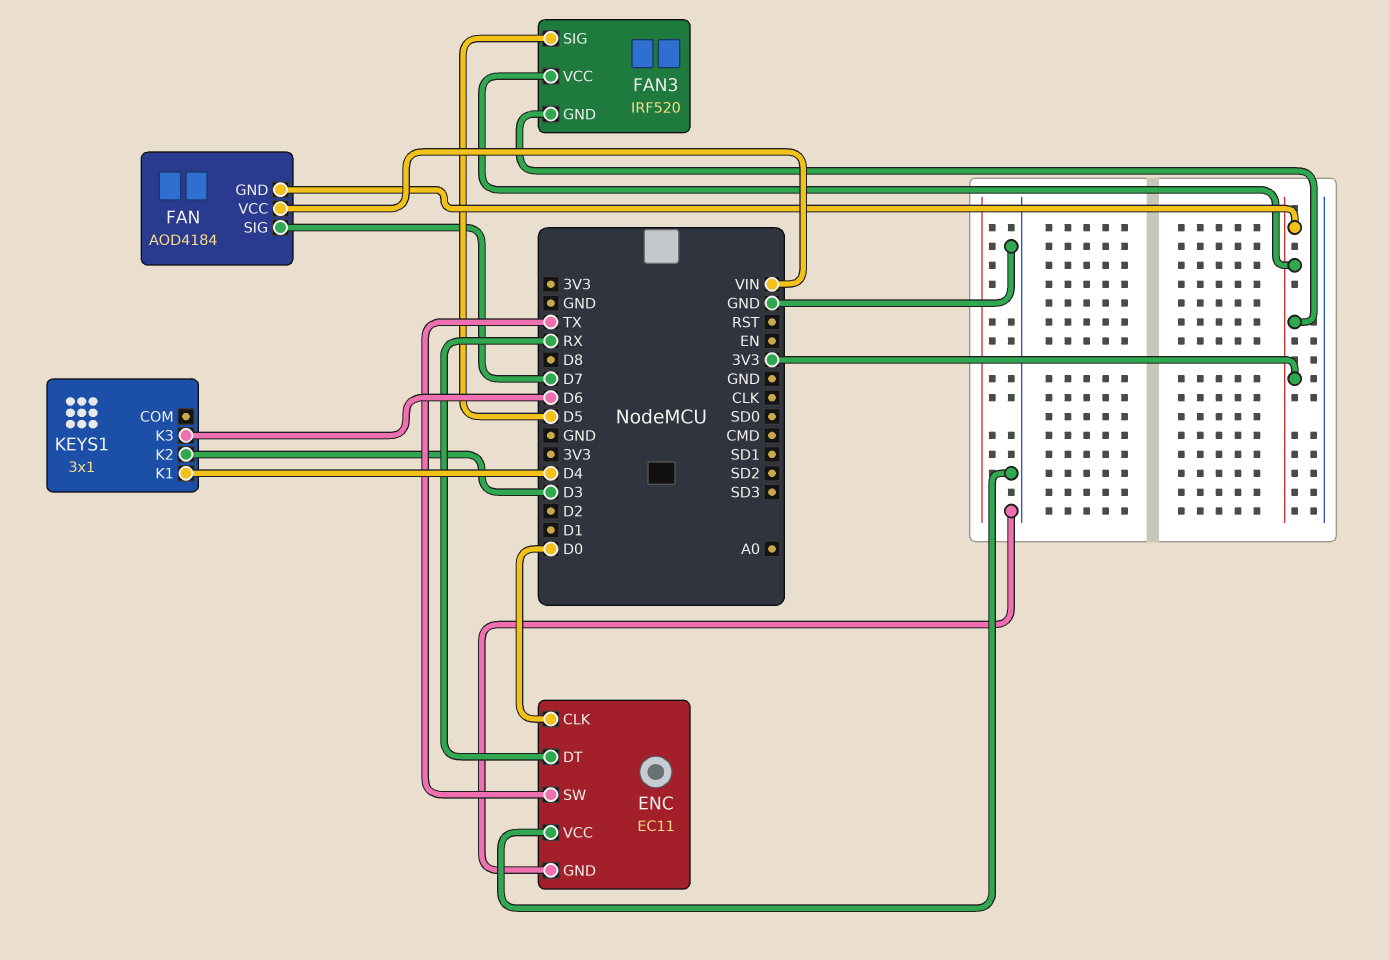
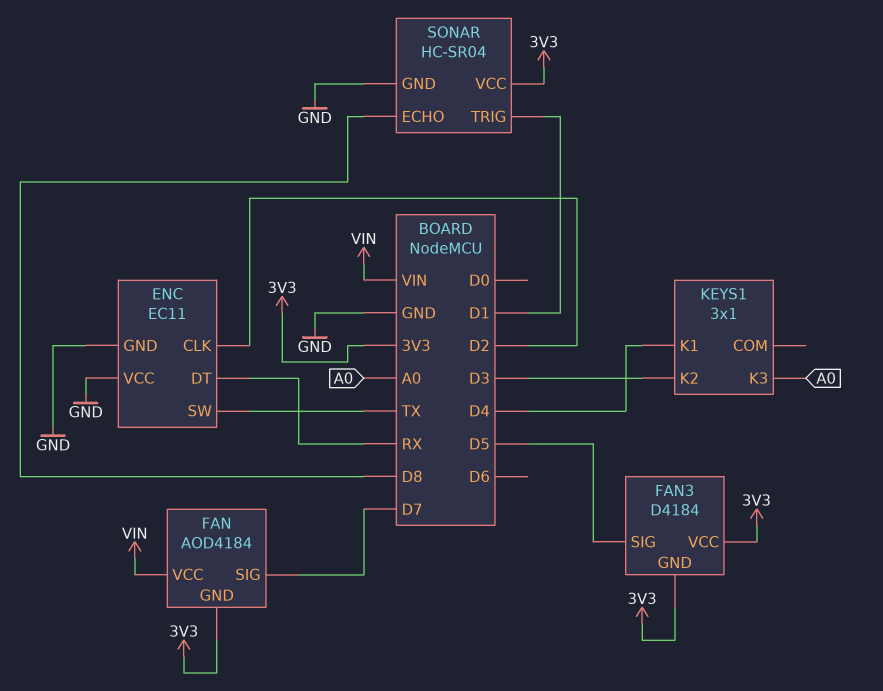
ENC pin CLK: D0 -> D2
FAN3: IRF520 -> D4184
KEYS1 pin K3: D6 -> A0
SONAR: none -> HC-SR04
SONAR pin ECHO: none -> D8
SONAR pin GND: none -> GND
SONAR pin TRIG: none -> D1
SONAR pin VCC: none -> 3V3

